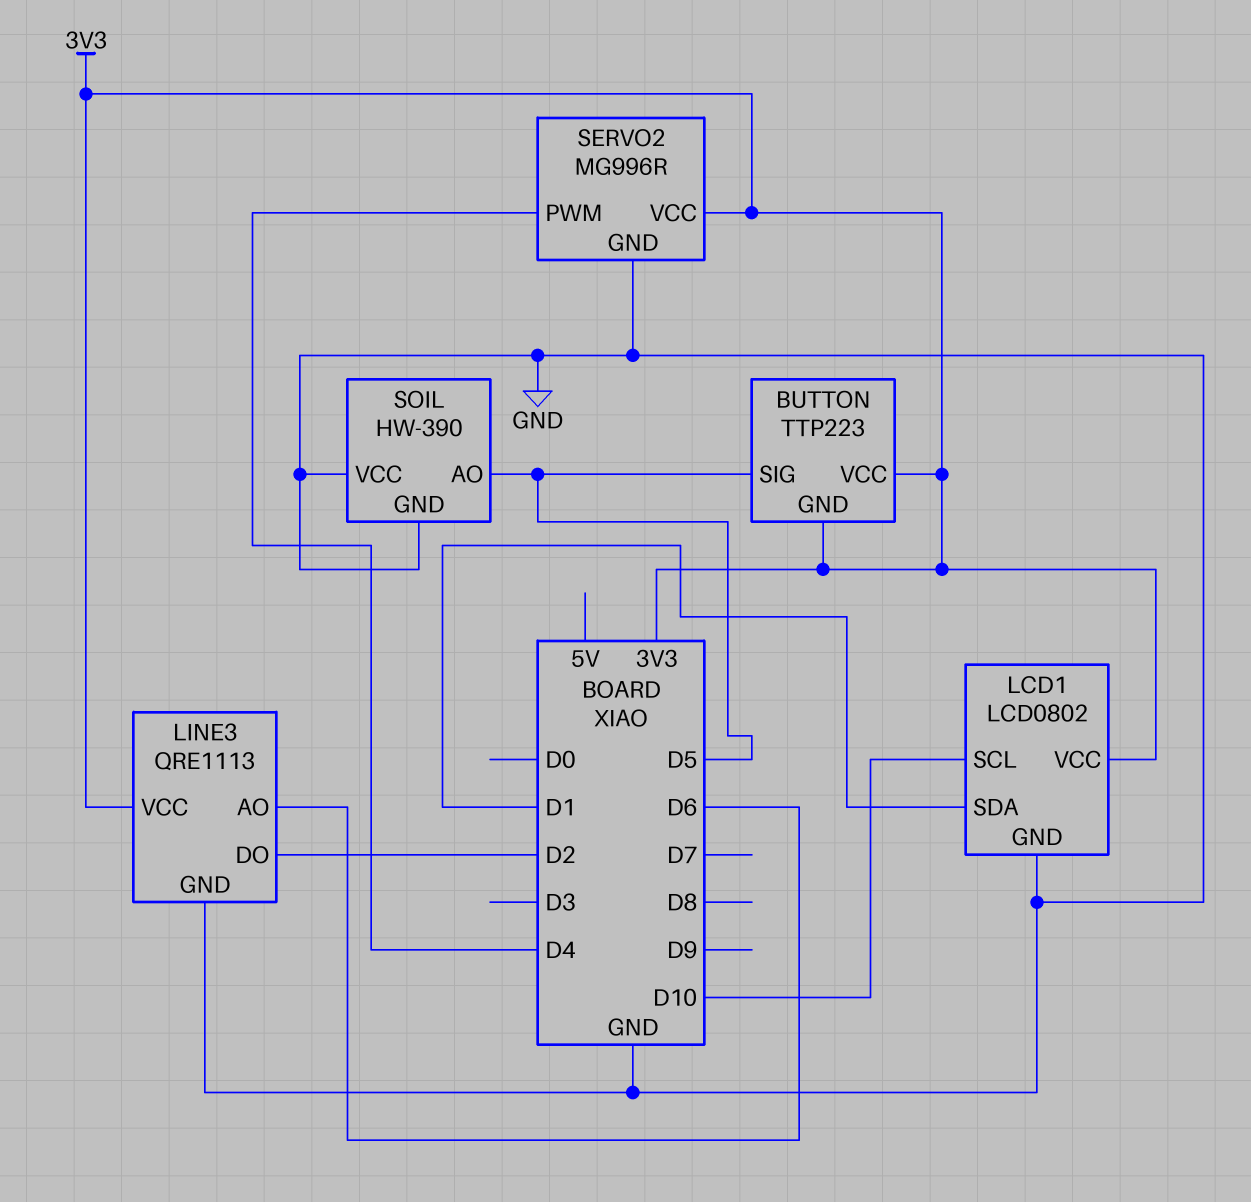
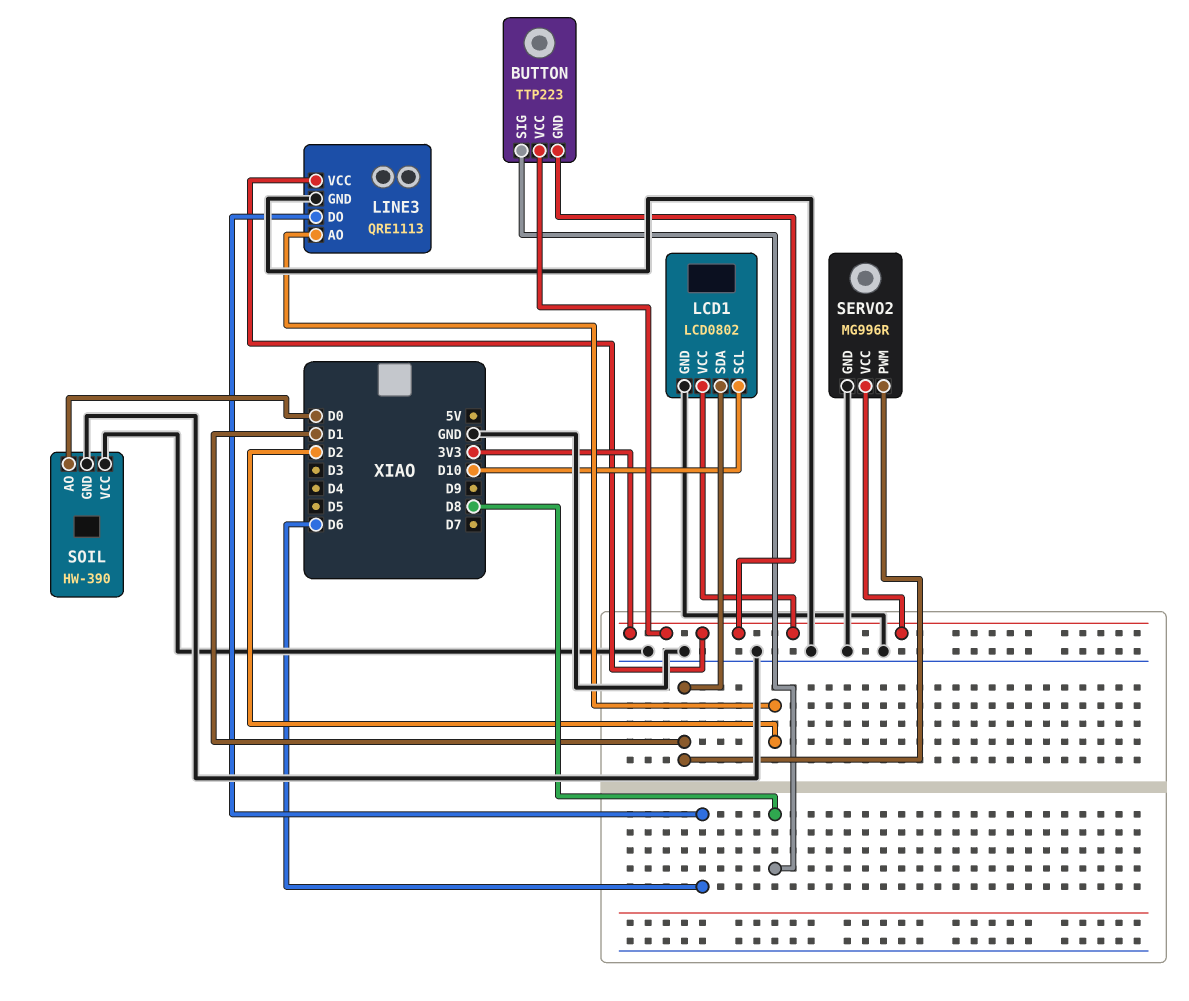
BUTTON pin SIG: D5 -> D8
LINE3 pin AO: D6 -> D2
LINE3 pin DO: D2 -> D6
SERVO2 pin PWM: D4 -> D1
SOIL pin AO: D5 -> D0

